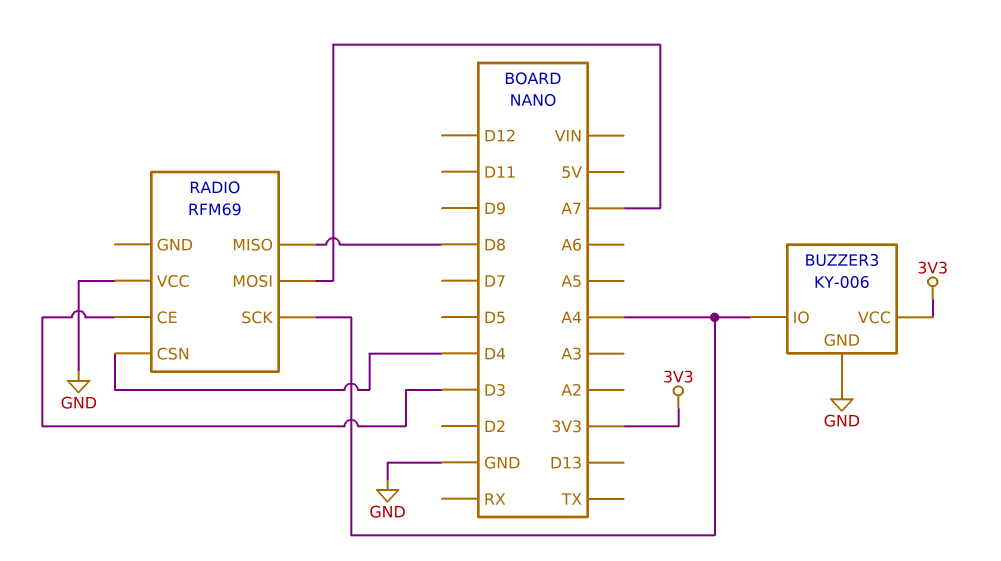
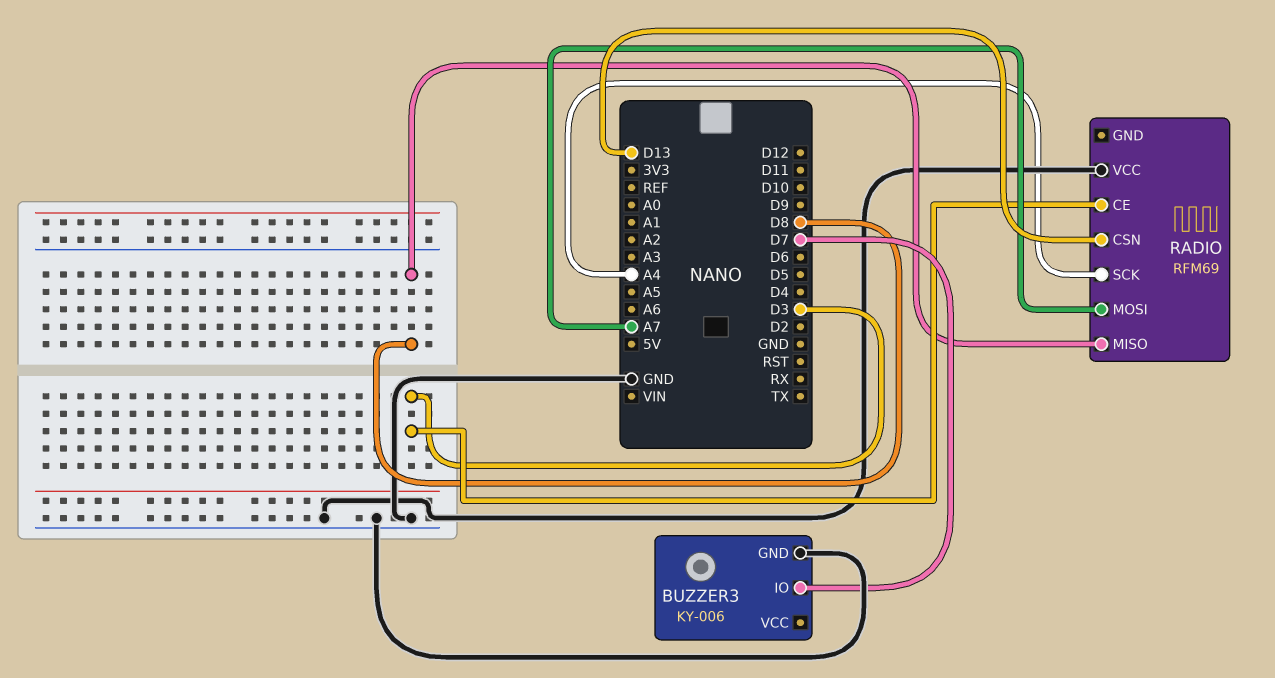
BUZZER3 pin IO: A4 -> D7
BUZZER3 pin VCC: 3V3 -> none
RADIO pin CSN: D4 -> D13

